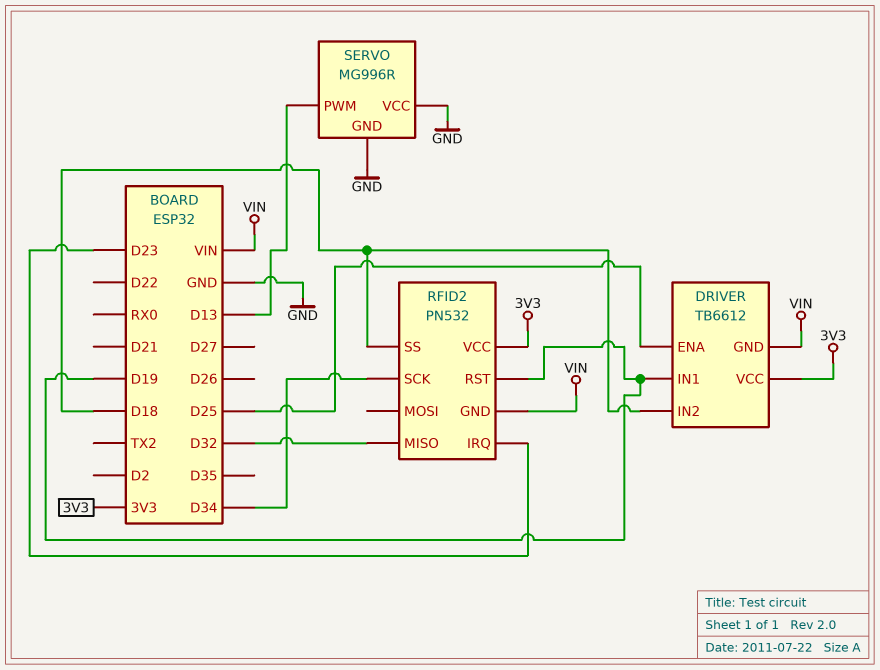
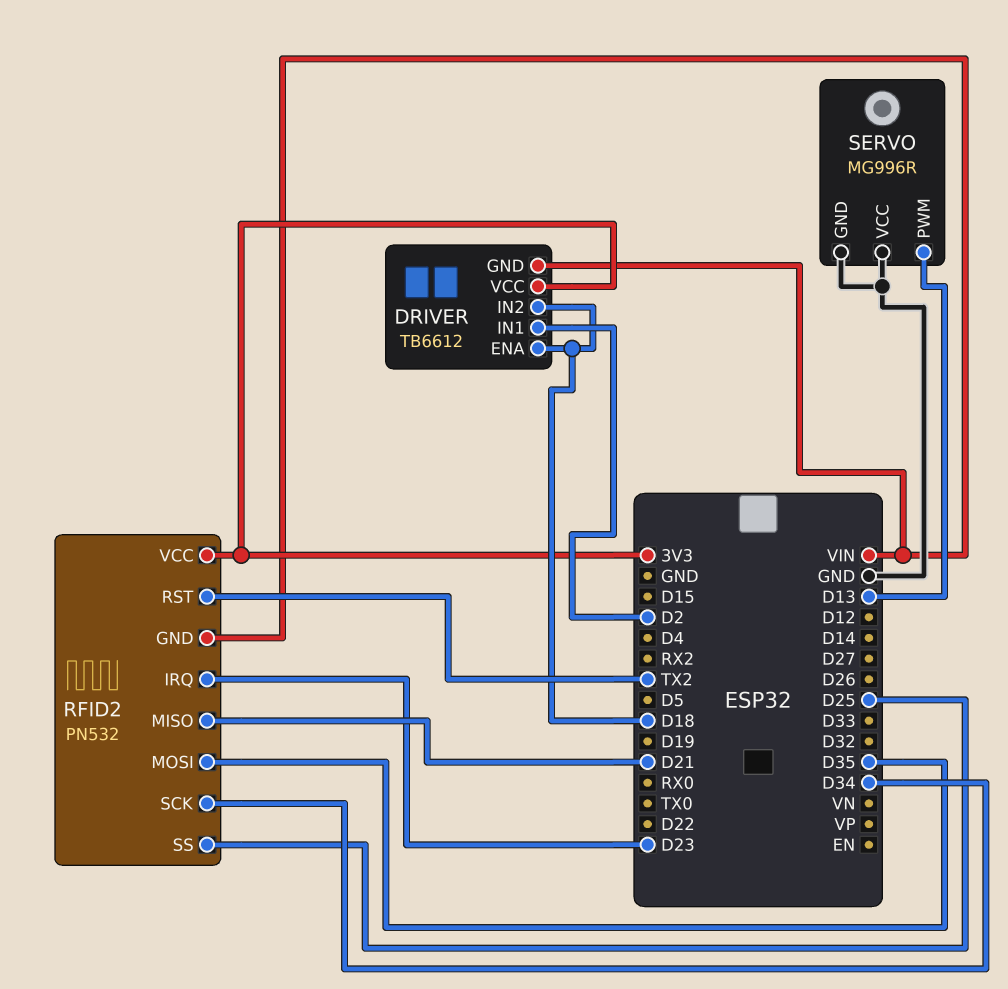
DRIVER pin ENA: D25 -> D18
DRIVER pin IN1: D19 -> D2
RFID2 pin MISO: D32 -> D21
RFID2 pin MOSI: none -> D35
RFID2 pin RST: D19 -> TX2
RFID2 pin SS: D18 -> D25

